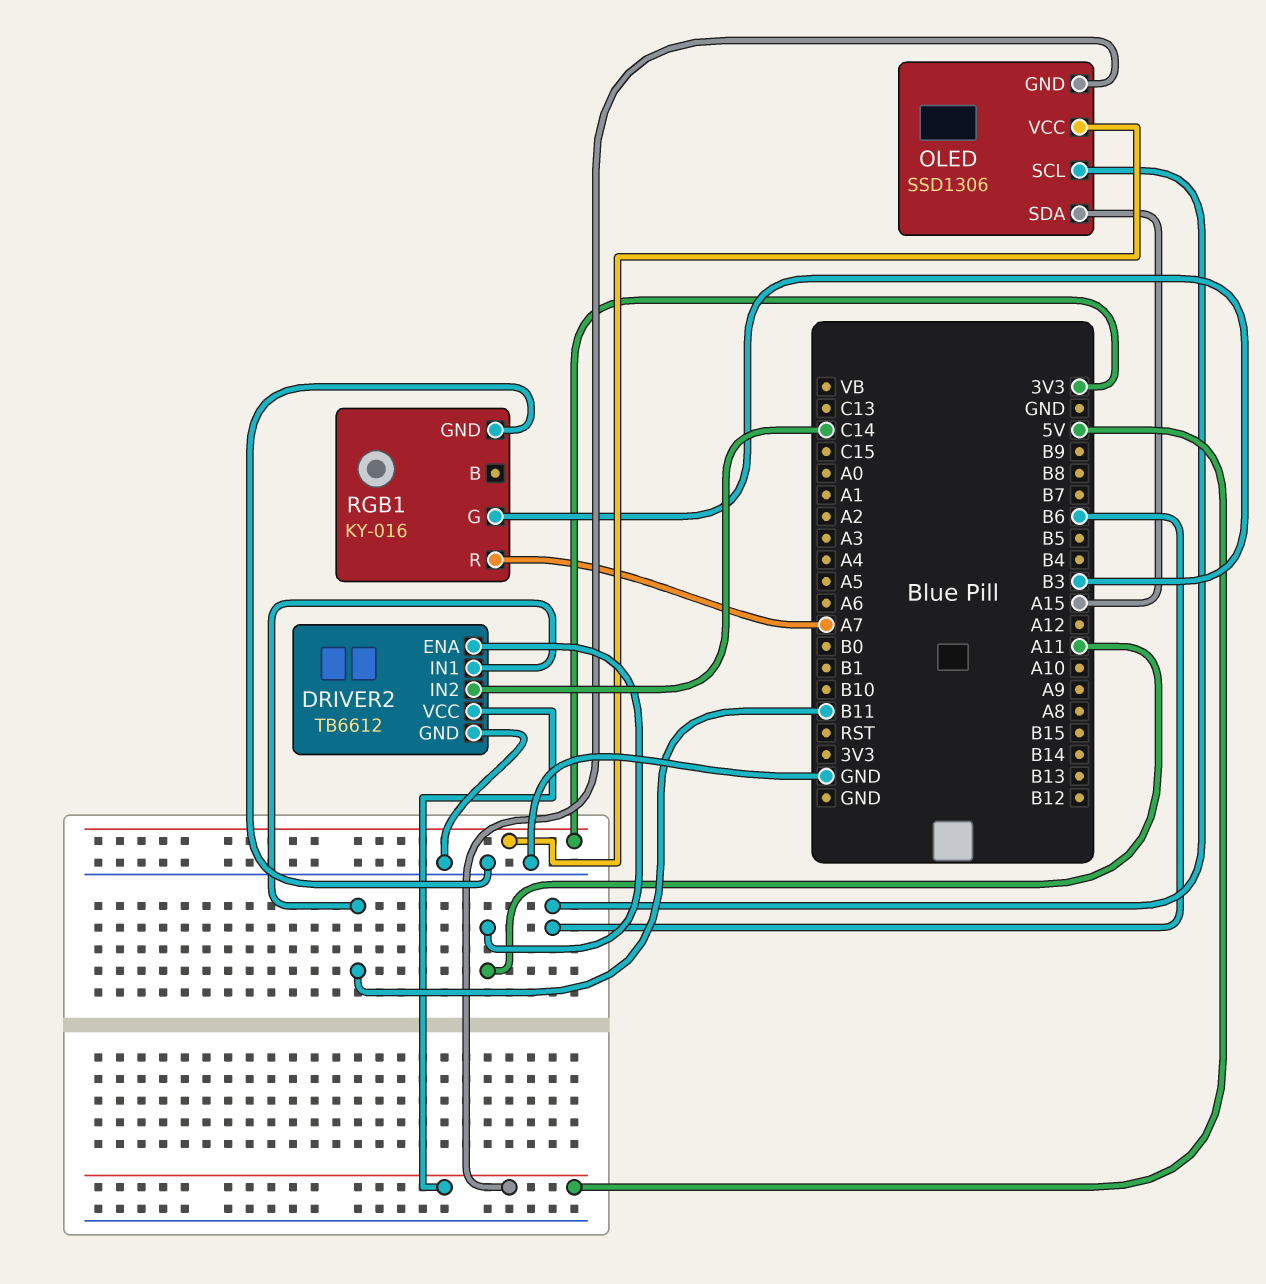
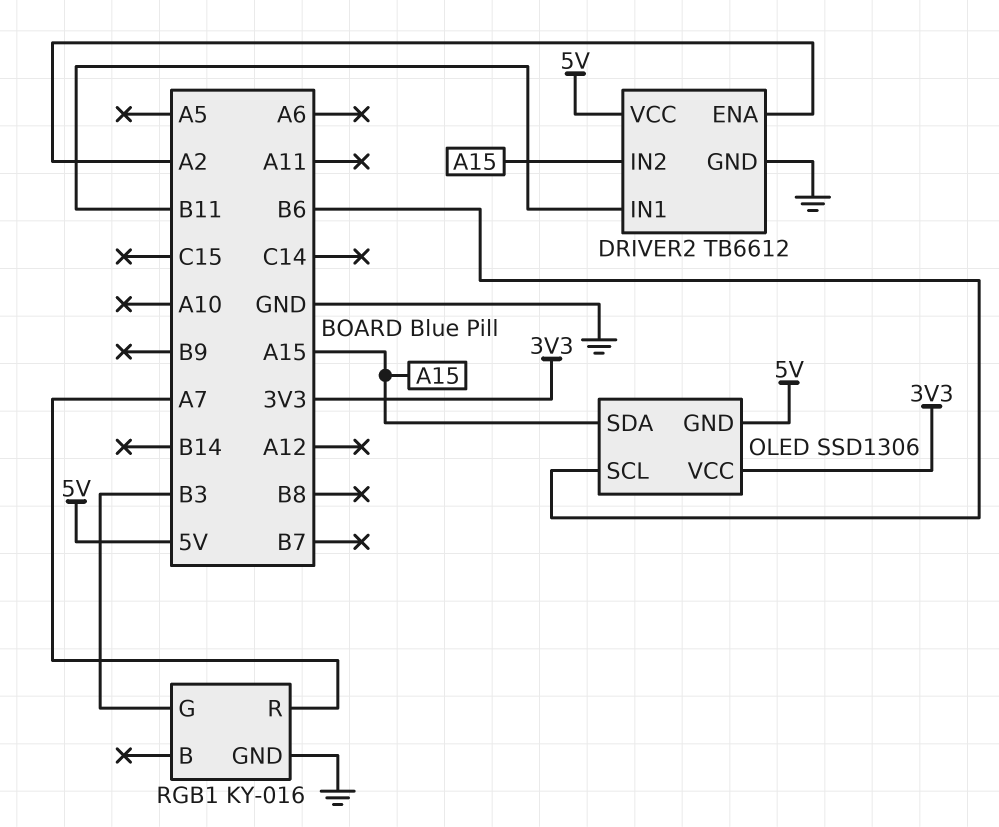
DRIVER2 pin ENA: A11 -> A2
DRIVER2 pin IN2: C14 -> A15

